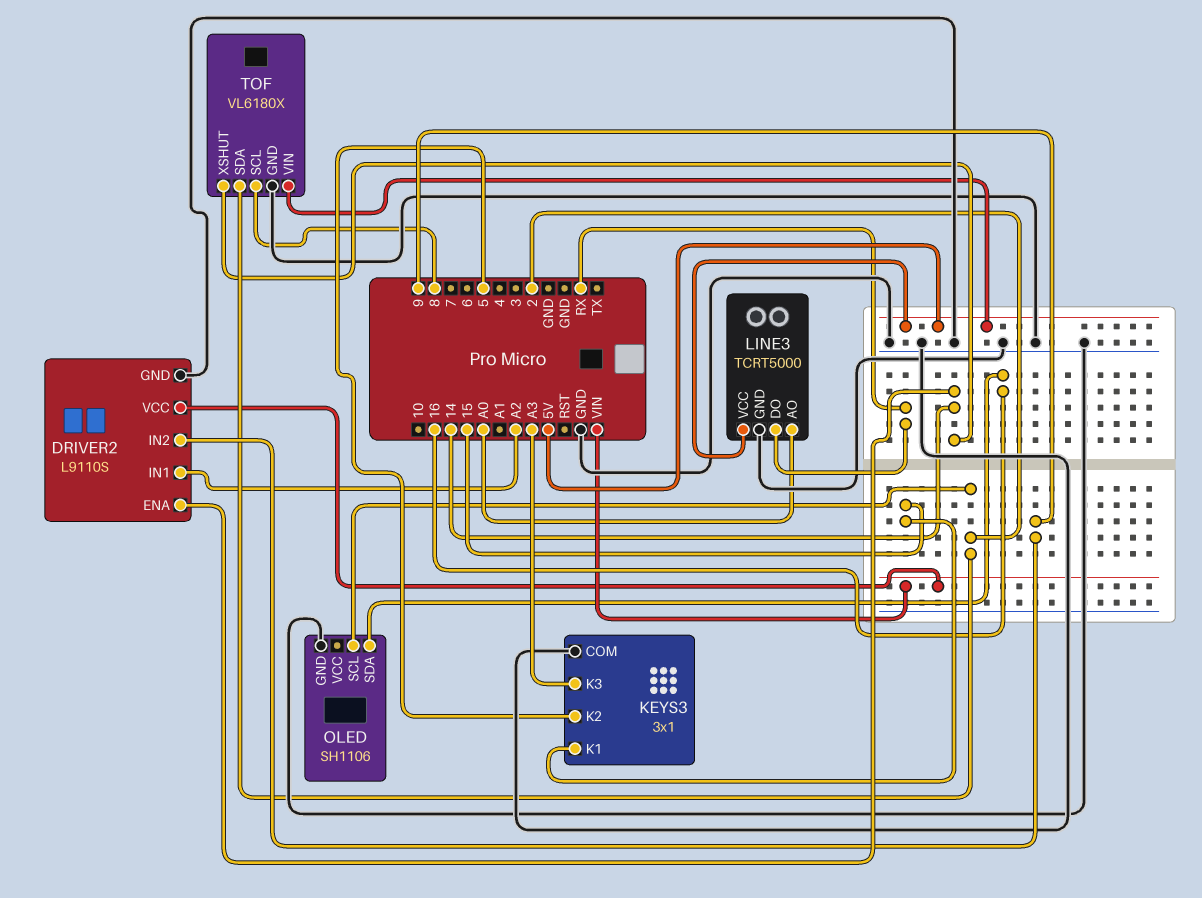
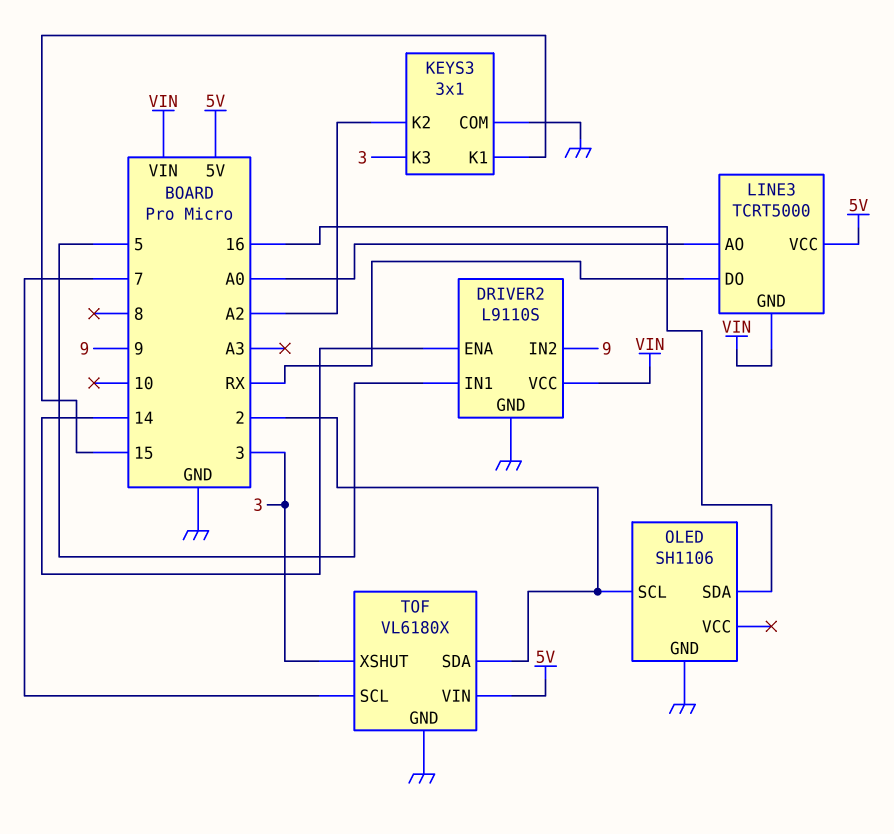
DRIVER2 pin IN1: A2 -> 5
KEYS3 pin K2: 5 -> A2
KEYS3 pin K3: A3 -> 3
LINE3 pin GND: GND -> VIN
TOF pin SCL: 8 -> 7
TOF pin XSHUT: 14 -> 3

